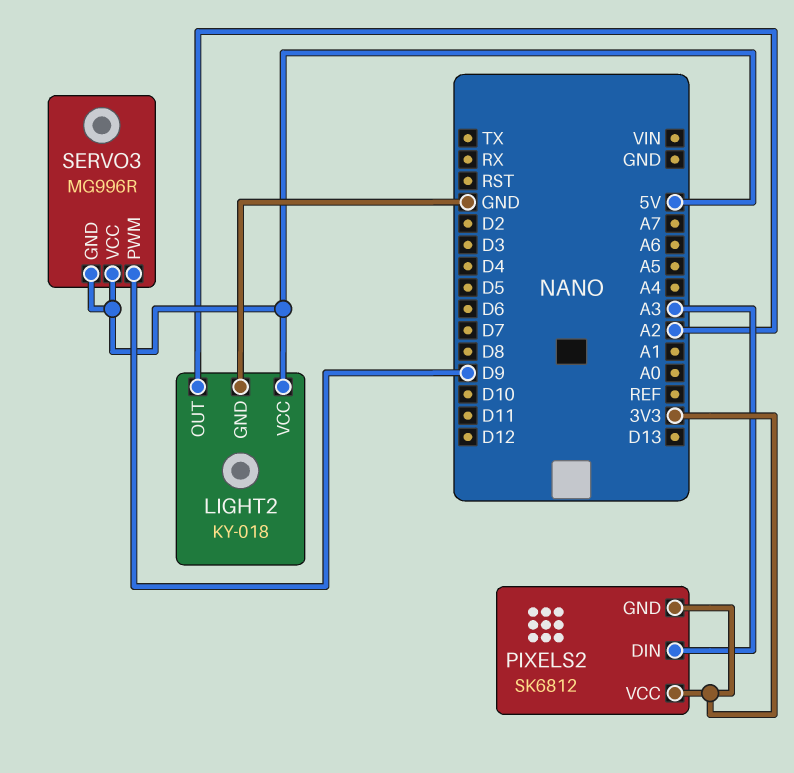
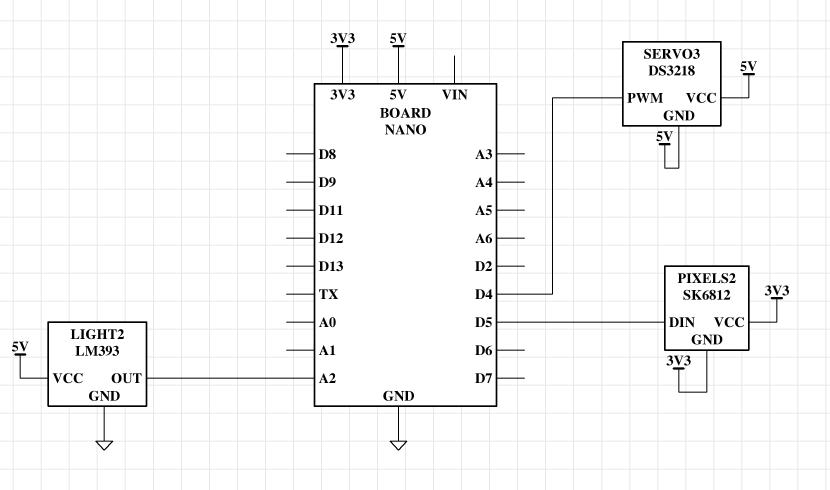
LIGHT2: KY-018 -> LM393
PIXELS2 pin DIN: A3 -> D5
SERVO3: MG996R -> DS3218
SERVO3 pin PWM: D9 -> D4

